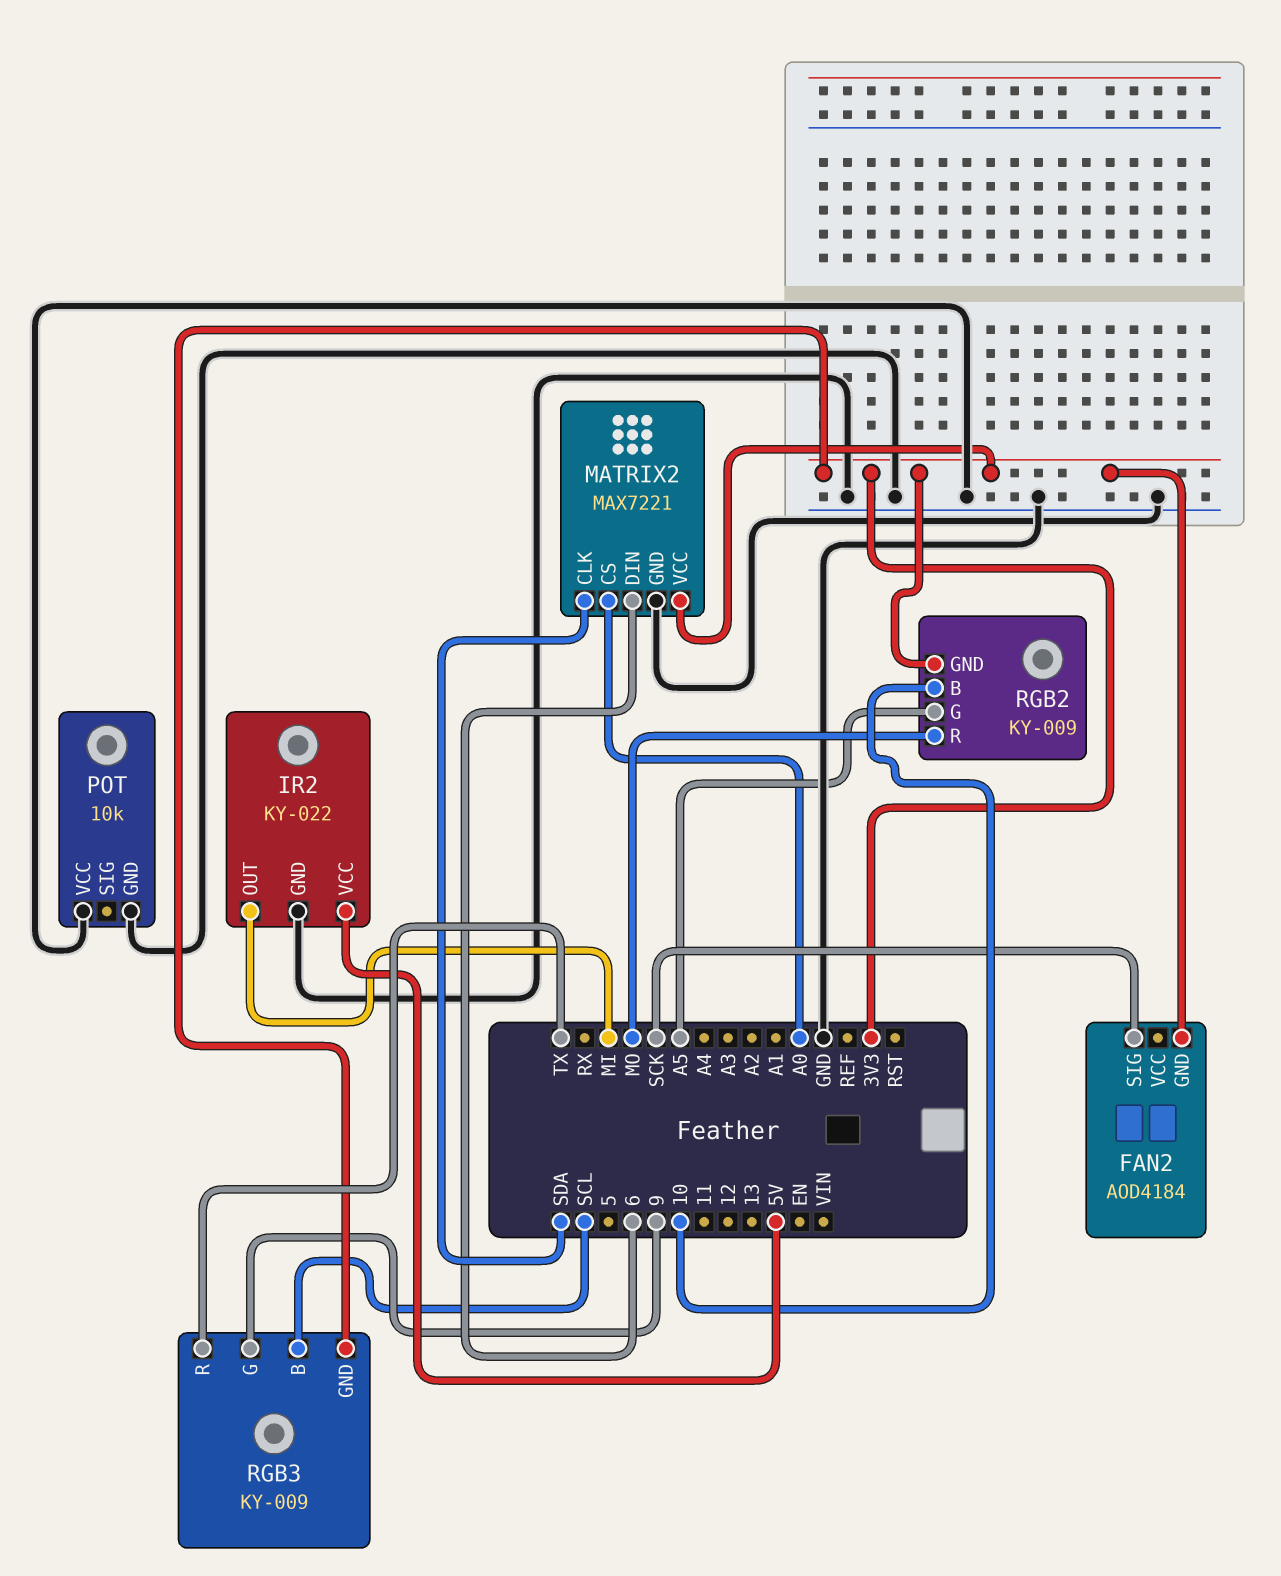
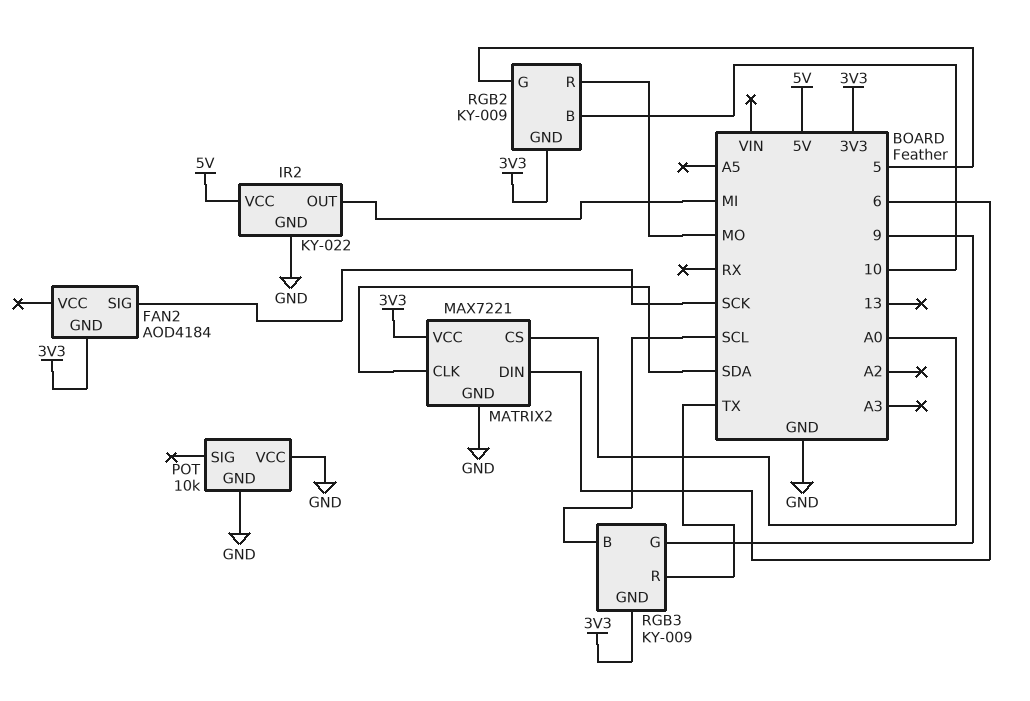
RGB2 pin G: A5 -> 5

